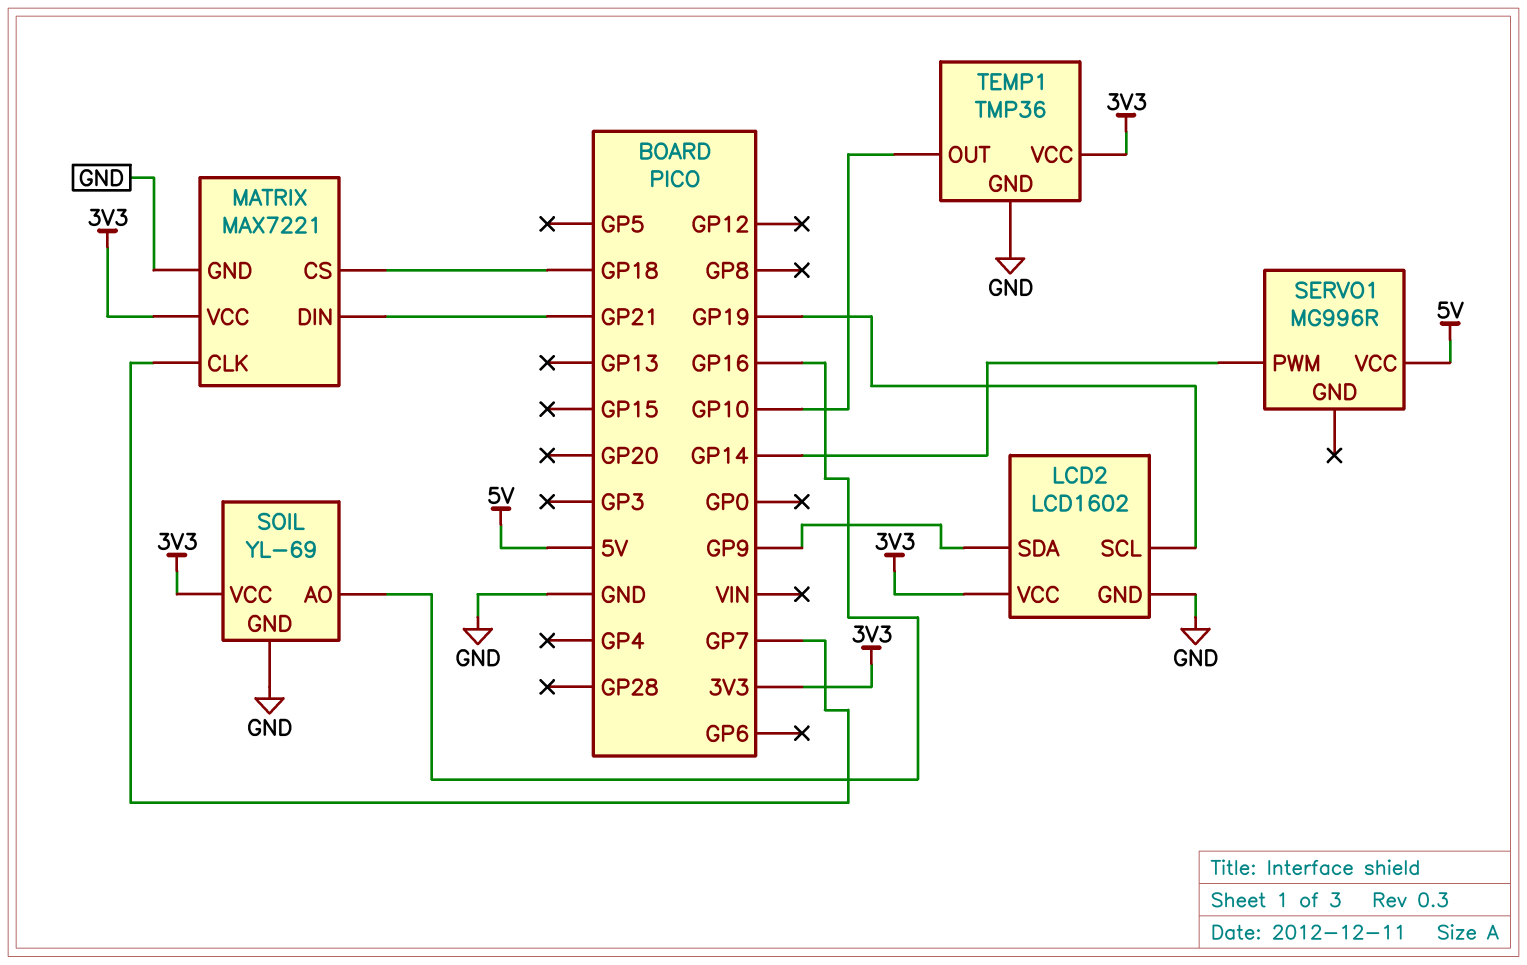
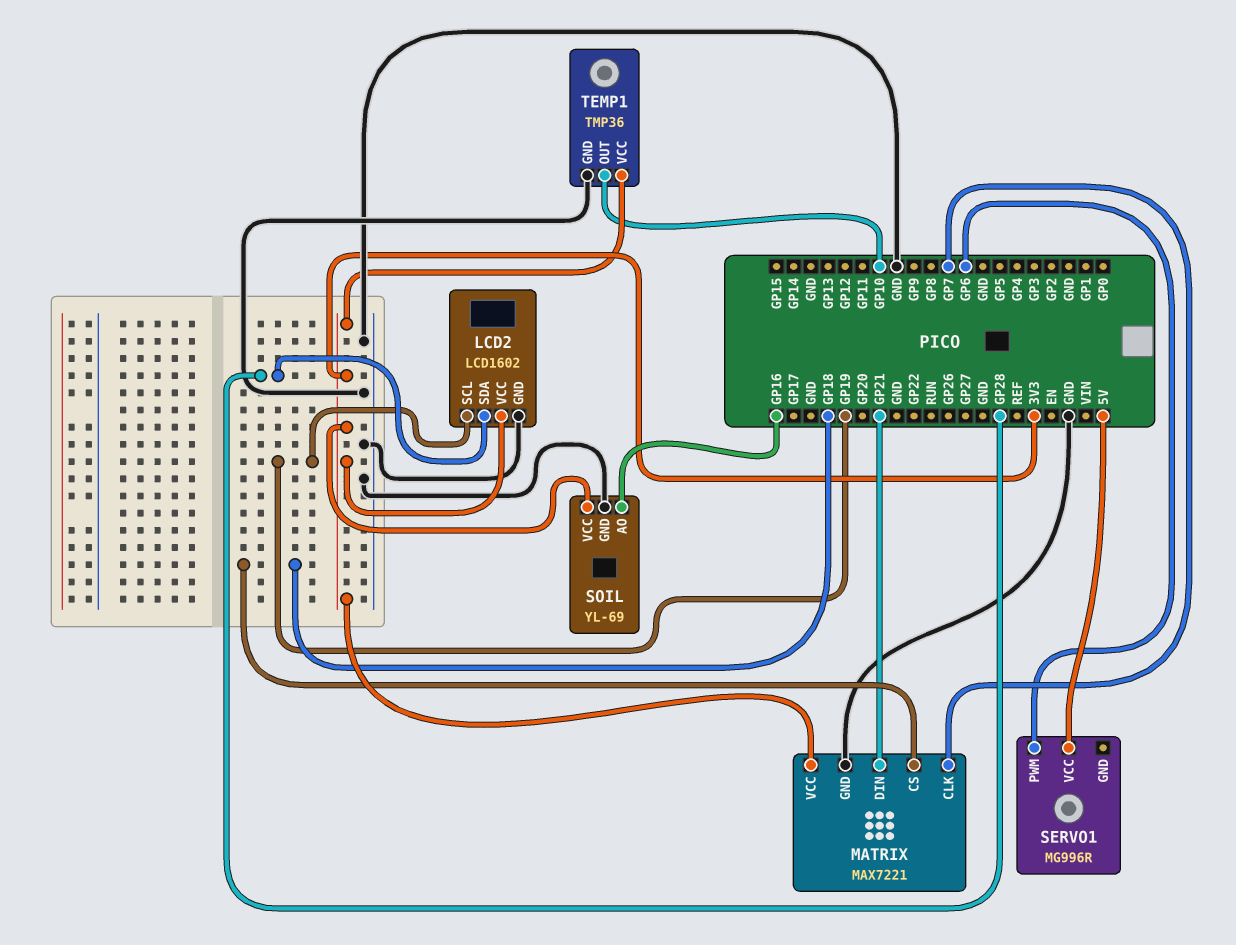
LCD2 pin SDA: GP9 -> GP28
SERVO1 pin PWM: GP14 -> GP6

